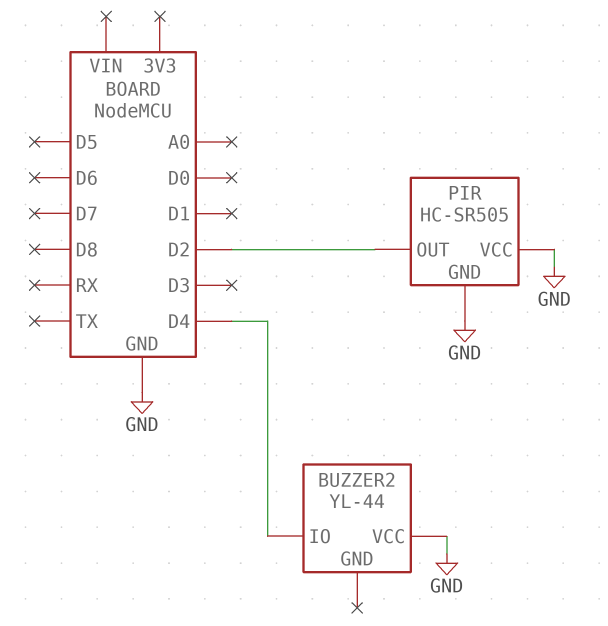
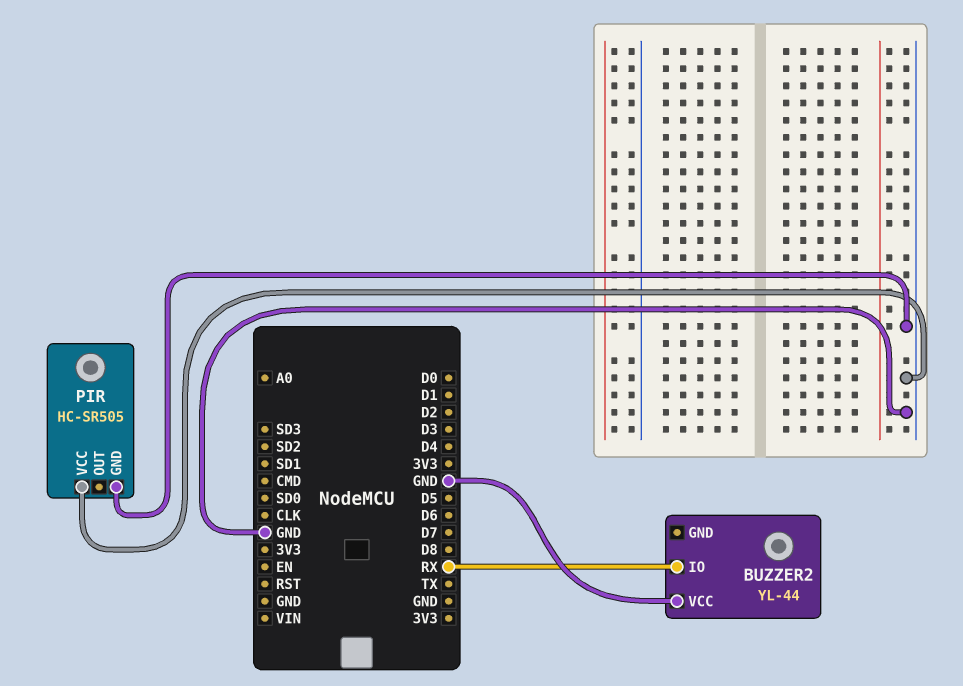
BUZZER2 pin IO: D4 -> RX
PIR pin OUT: D2 -> none

